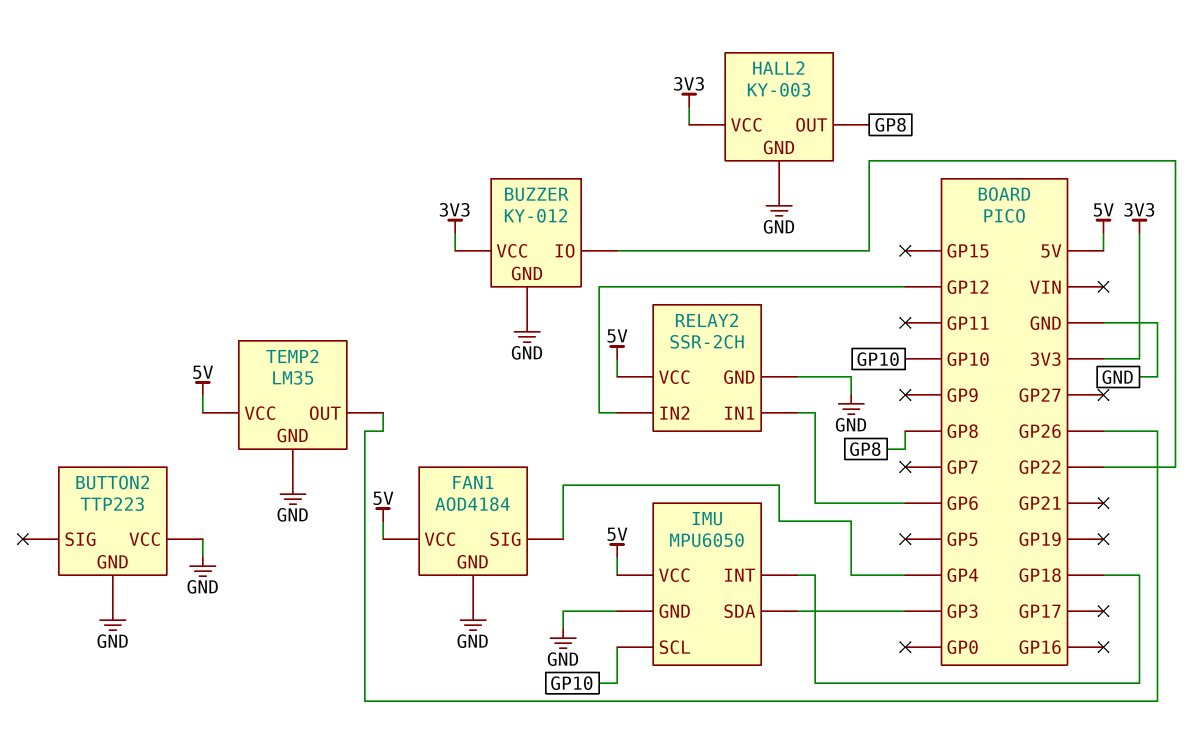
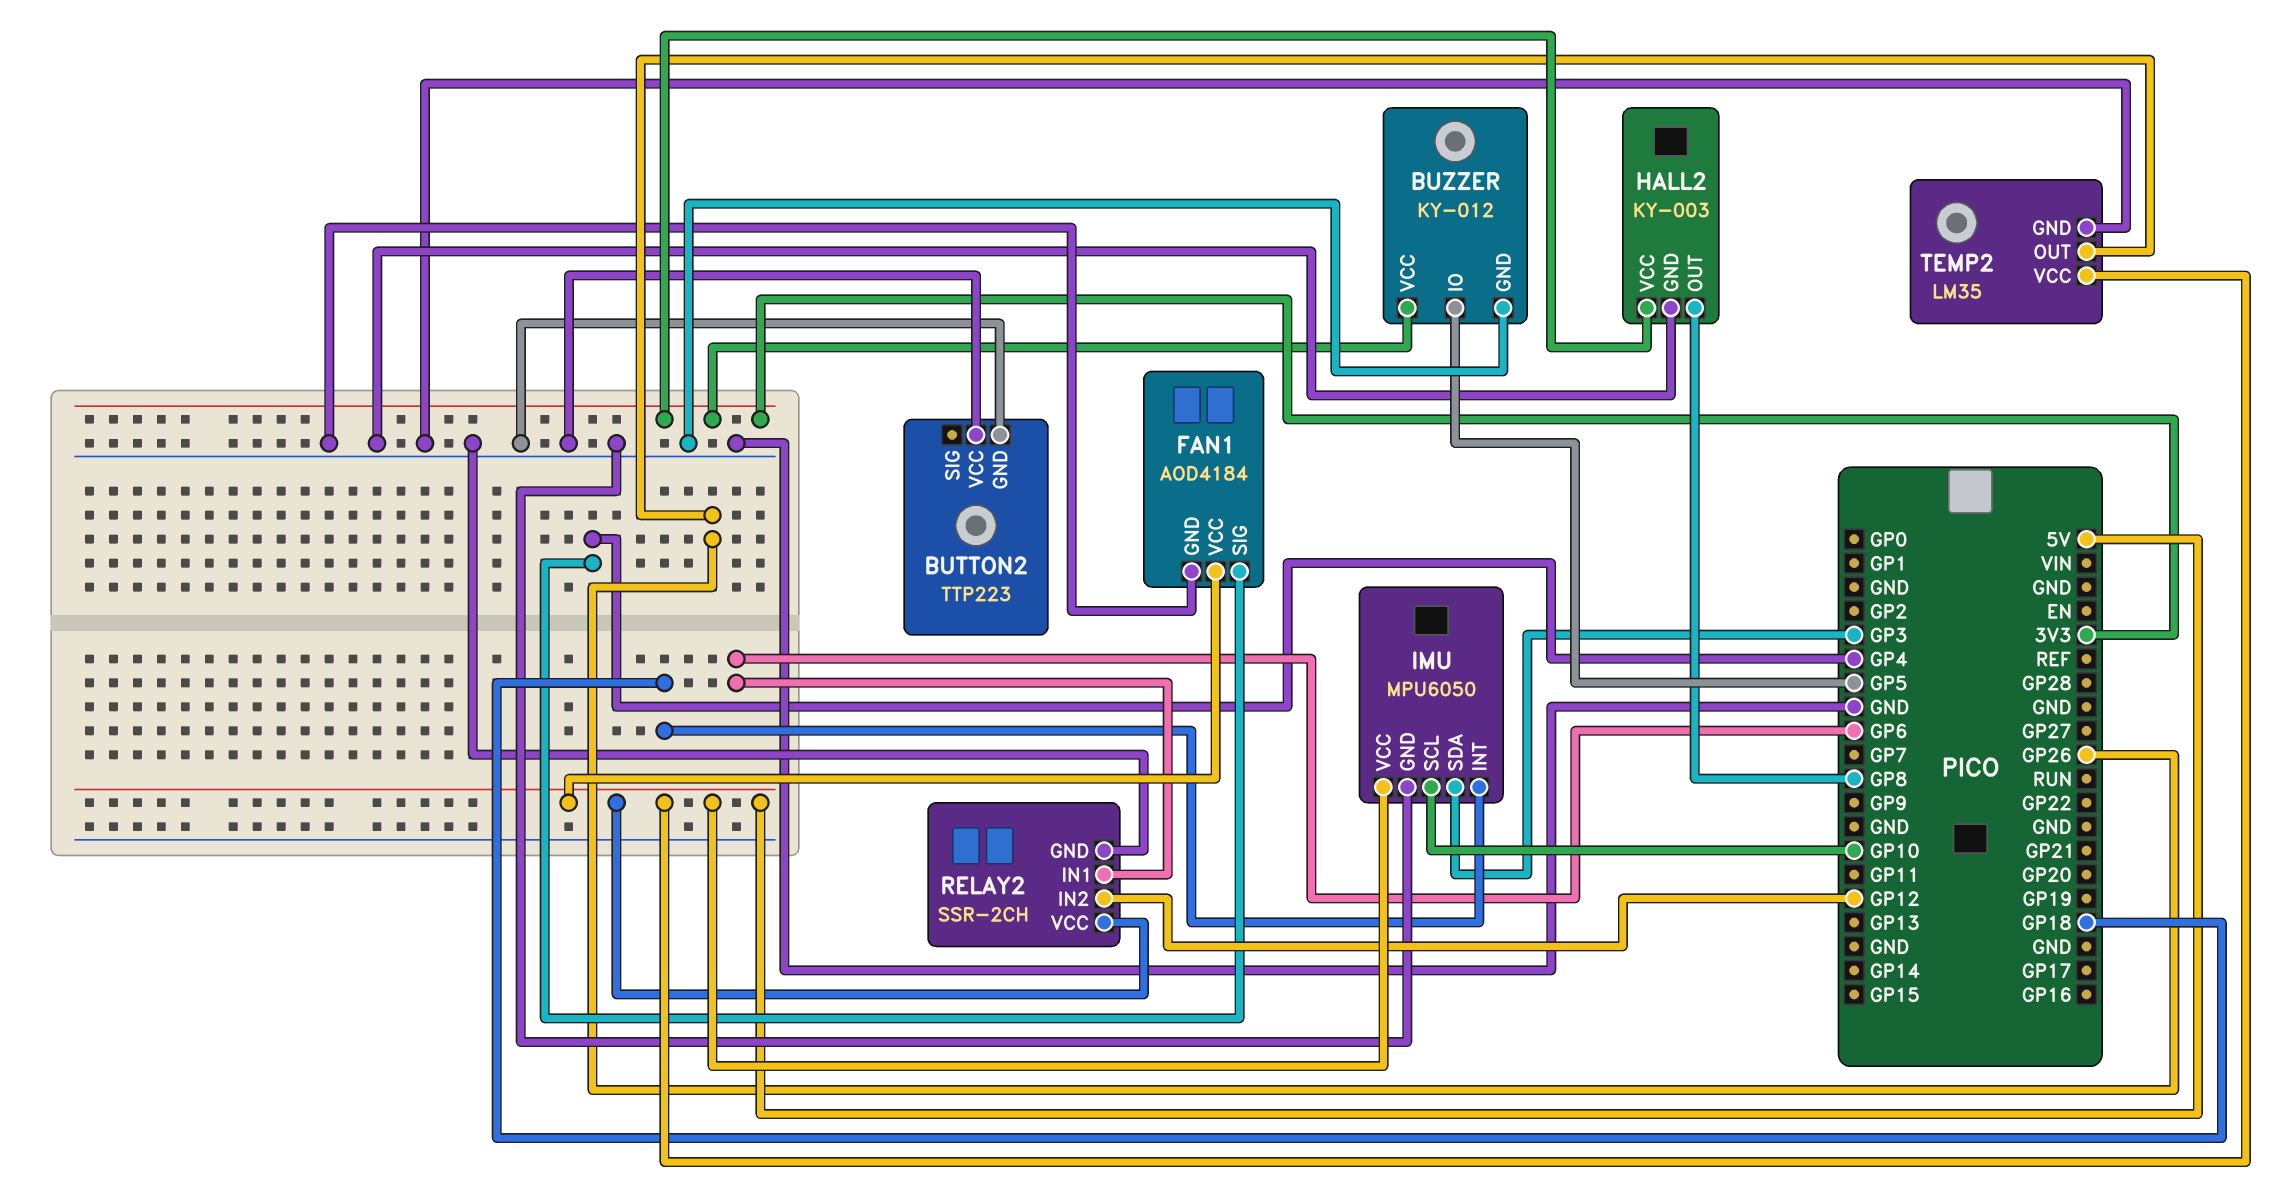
BUZZER pin IO: GP22 -> GP5

